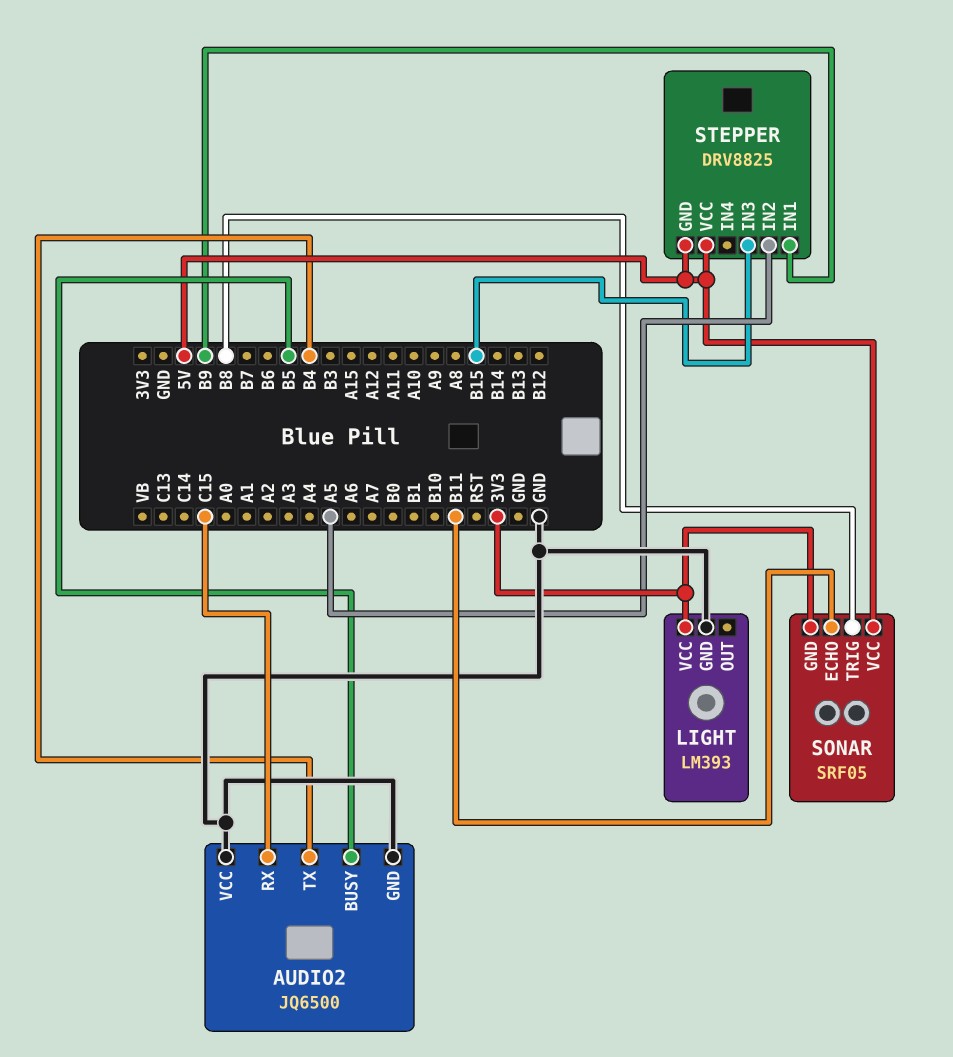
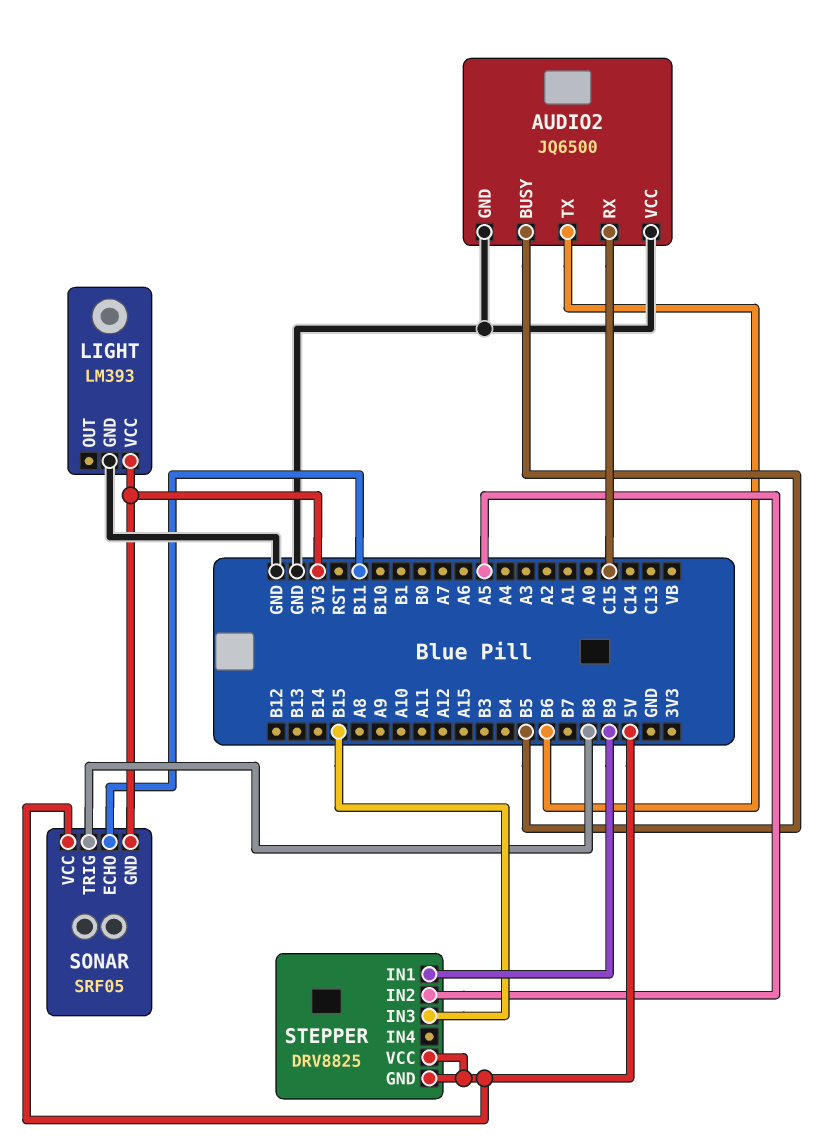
AUDIO2 pin TX: B4 -> B6

